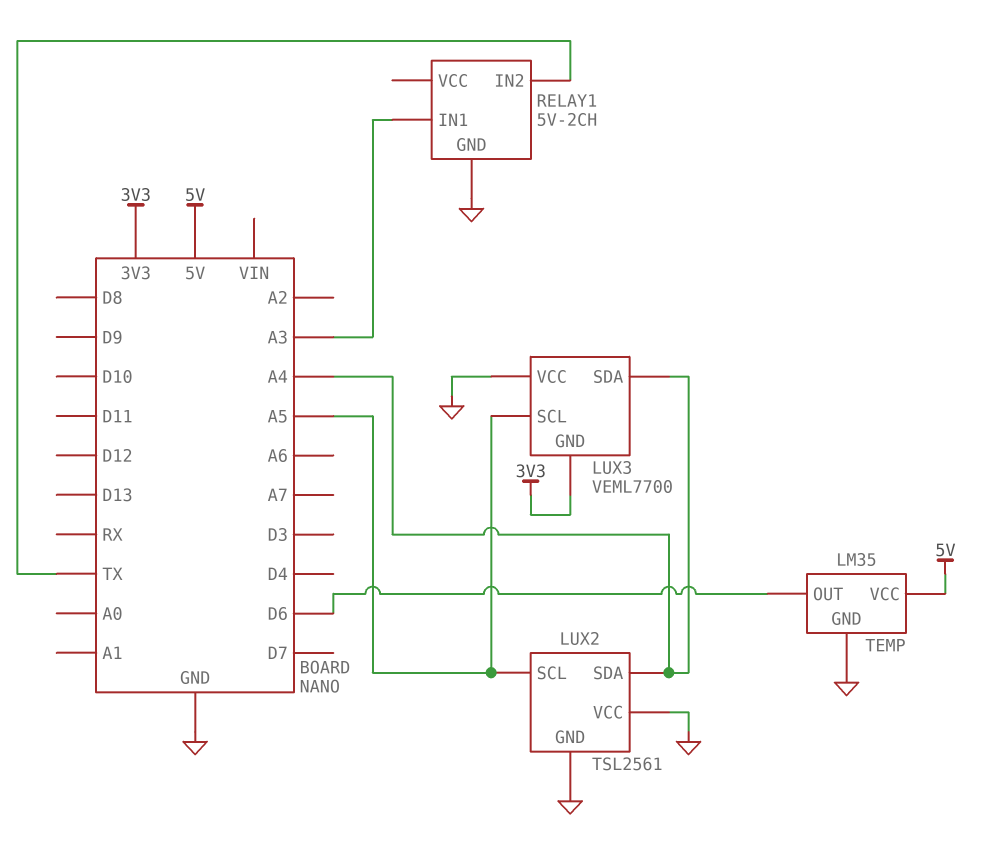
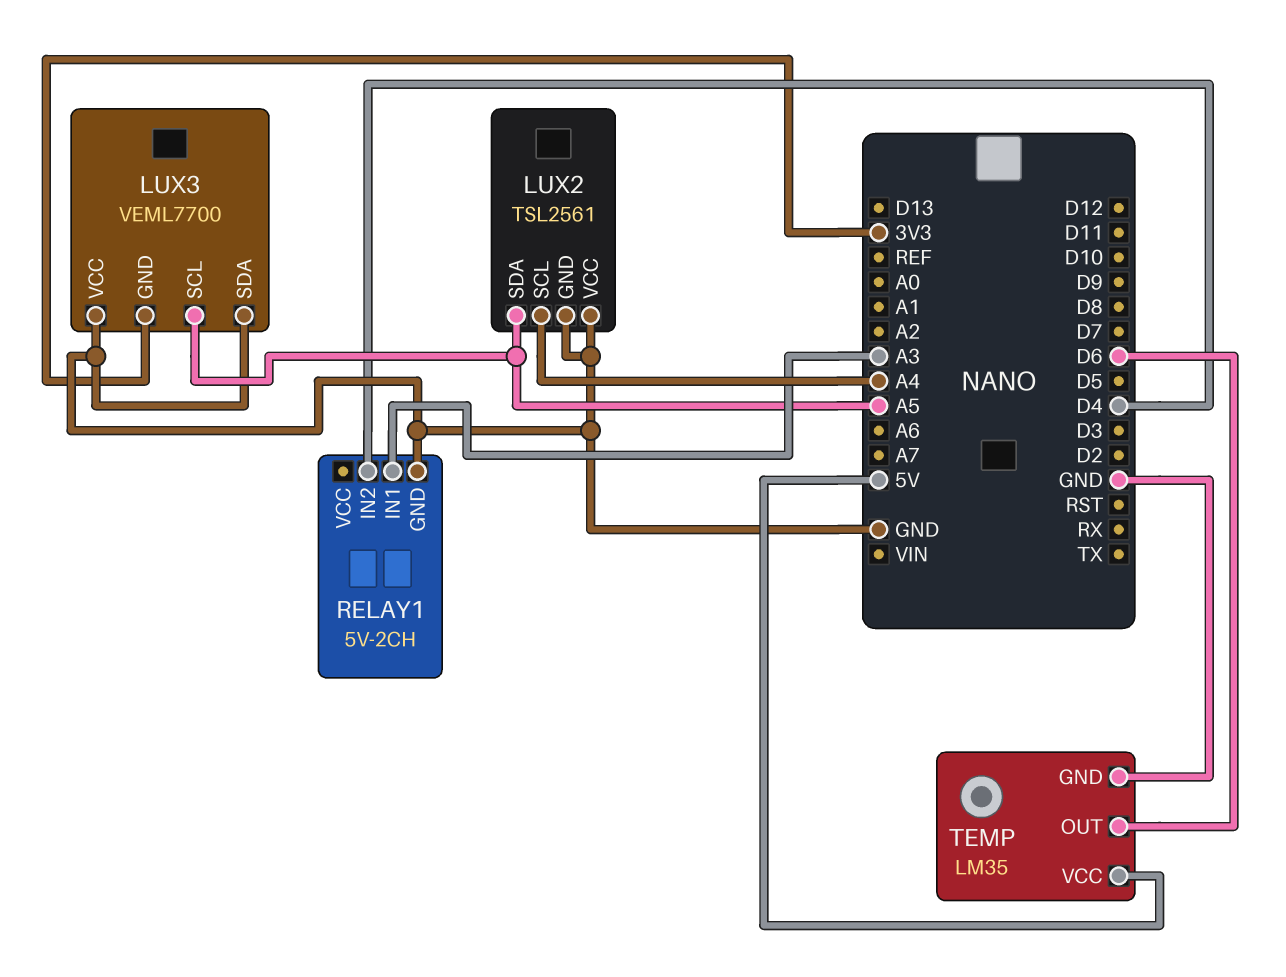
LUX2 pin SCL: A5 -> A4
LUX2 pin SDA: A4 -> A5
LUX3 pin SDA: A4 -> GND
RELAY1 pin IN2: TX -> D4

